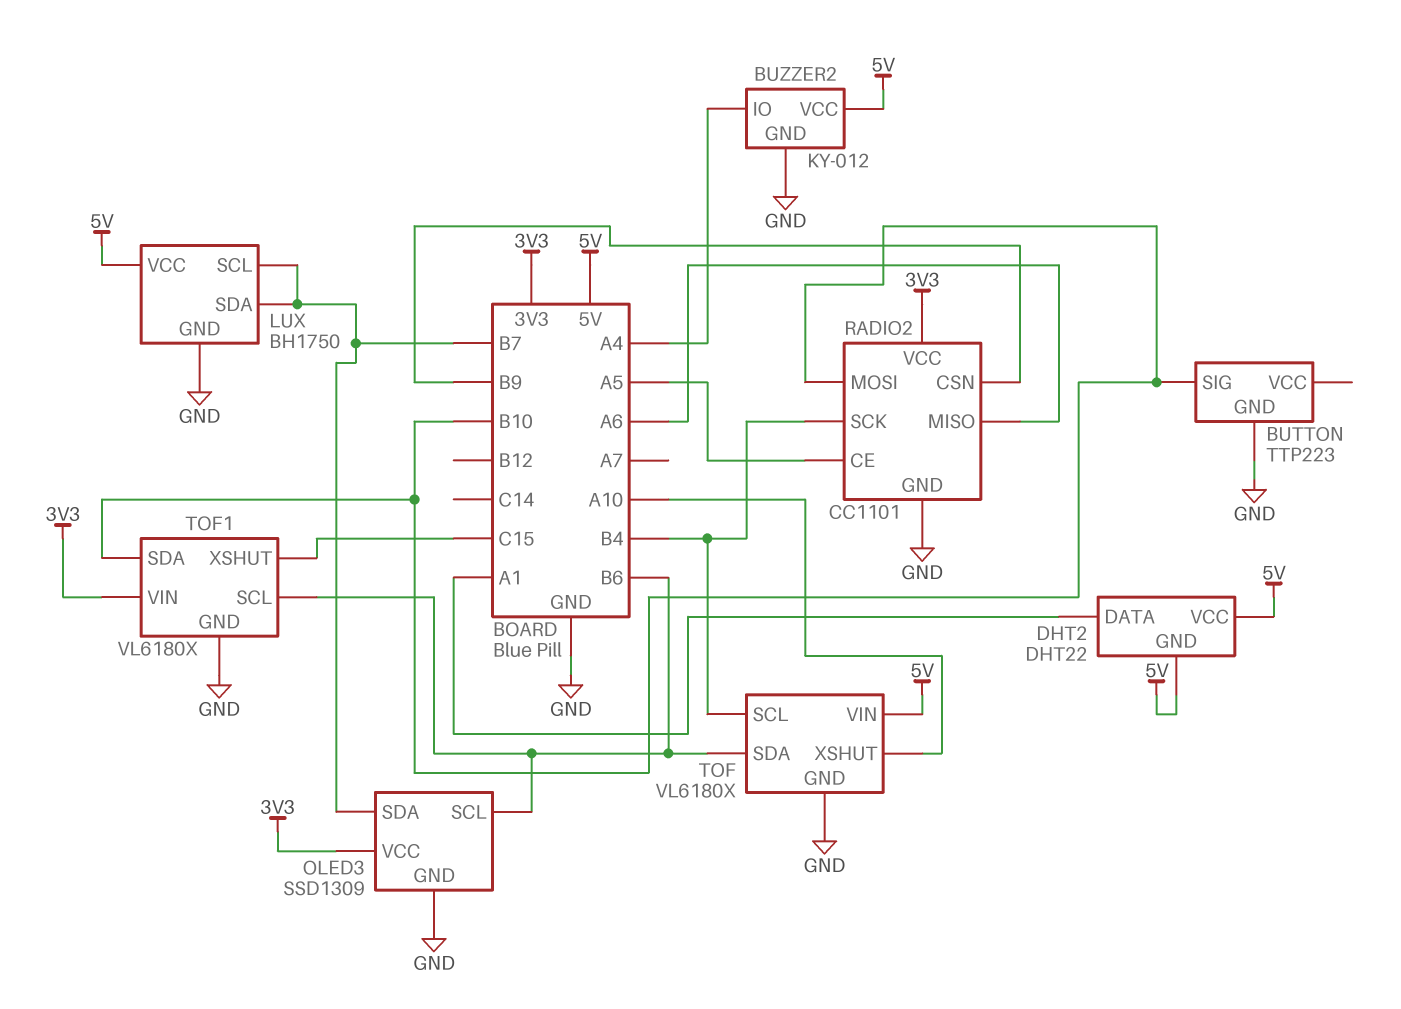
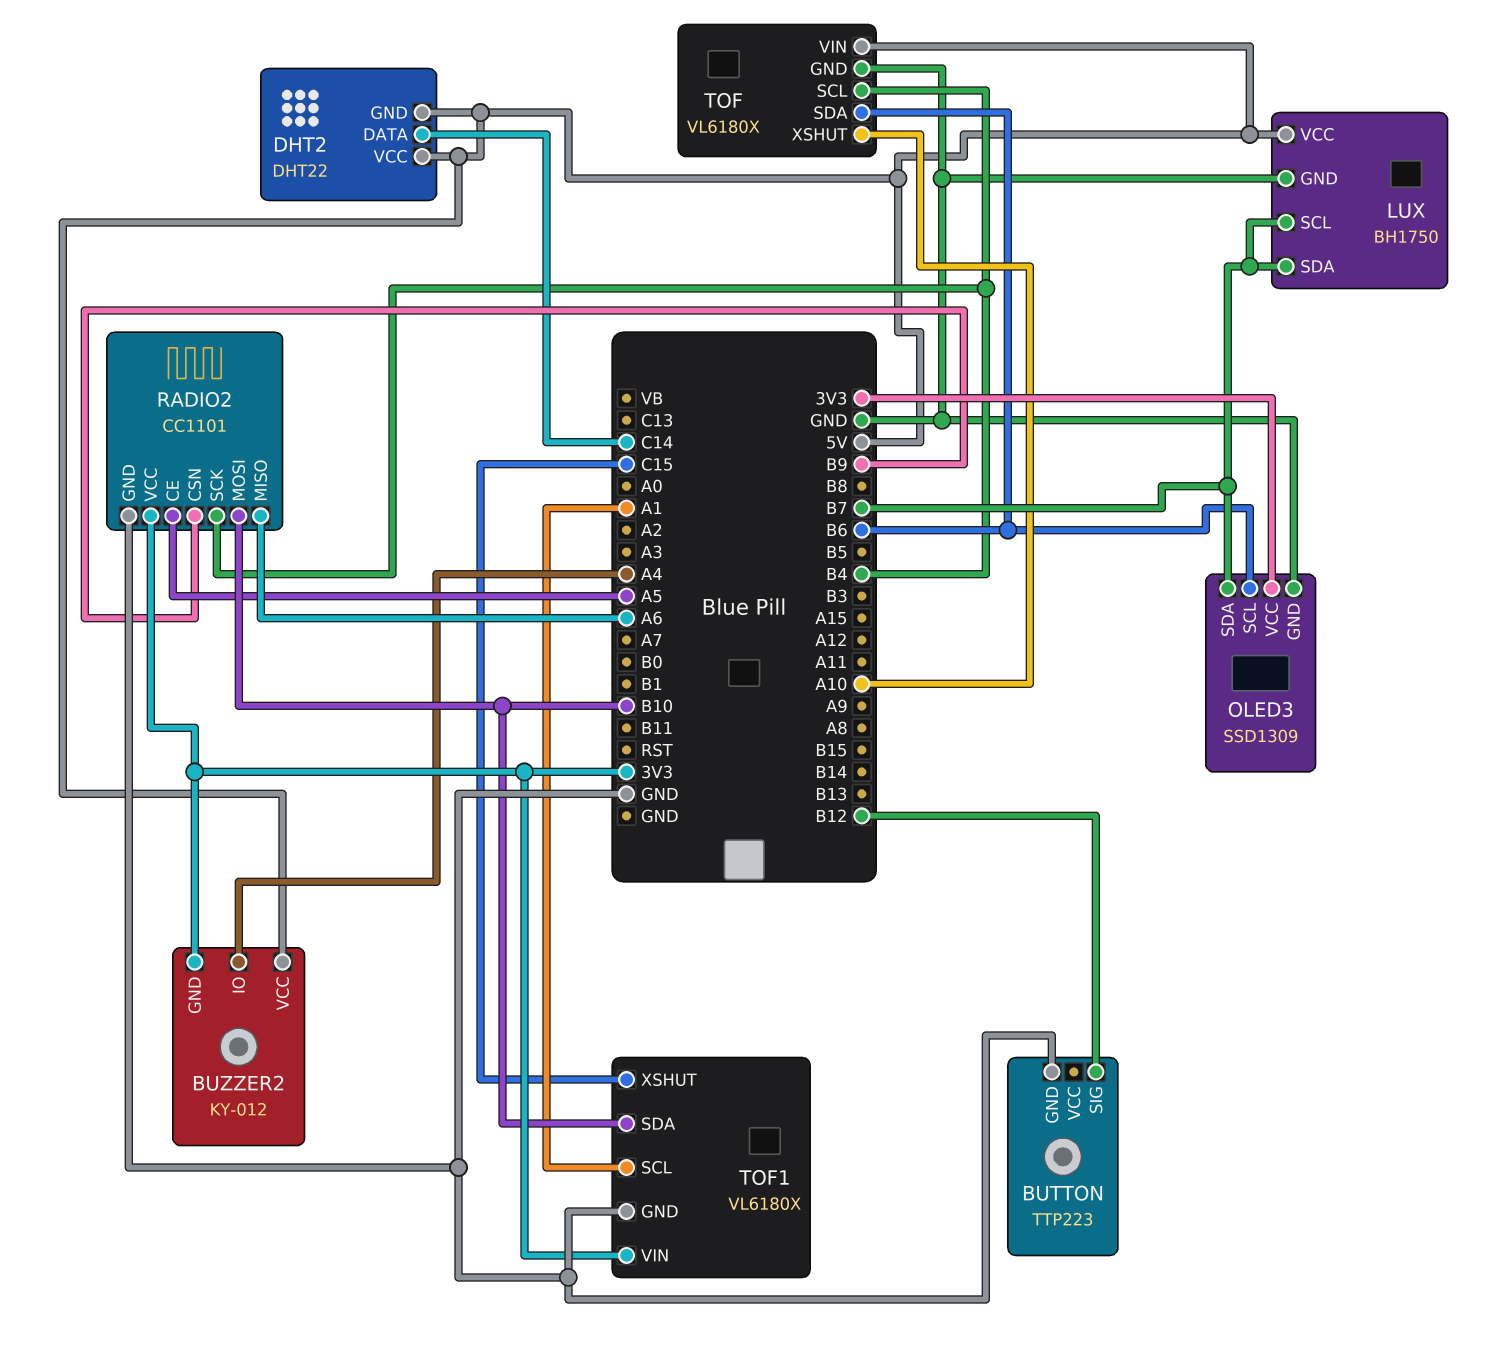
BUTTON pin SIG: B10 -> B12
BUZZER2 pin GND: GND -> 3V3
DHT2 pin DATA: A1 -> C14
TOF1 pin SCL: B6 -> A1

